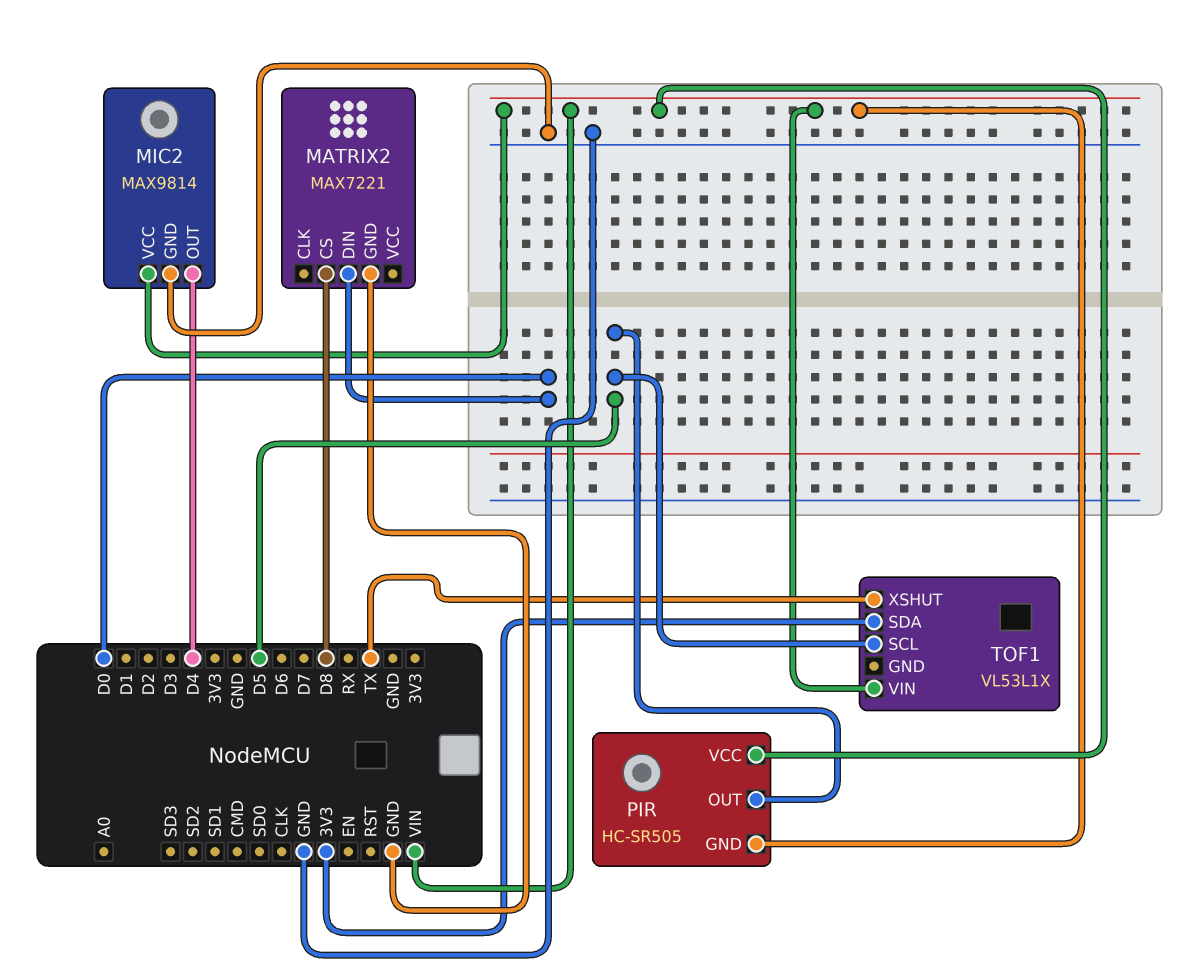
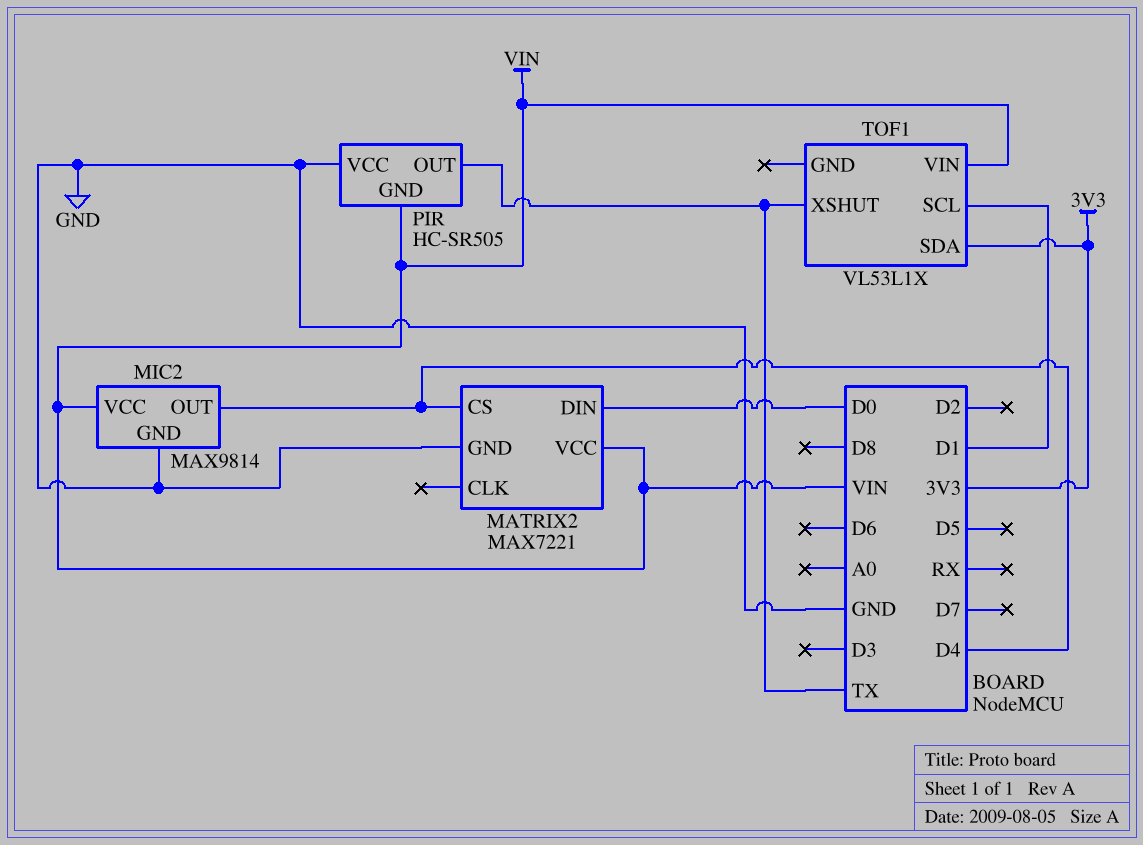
MATRIX2 pin CS: D8 -> D4
MATRIX2 pin VCC: none -> VIN
PIR pin OUT: D5 -> TX
PIR pin VCC: VIN -> GND
TOF1 pin SCL: D5 -> D1

